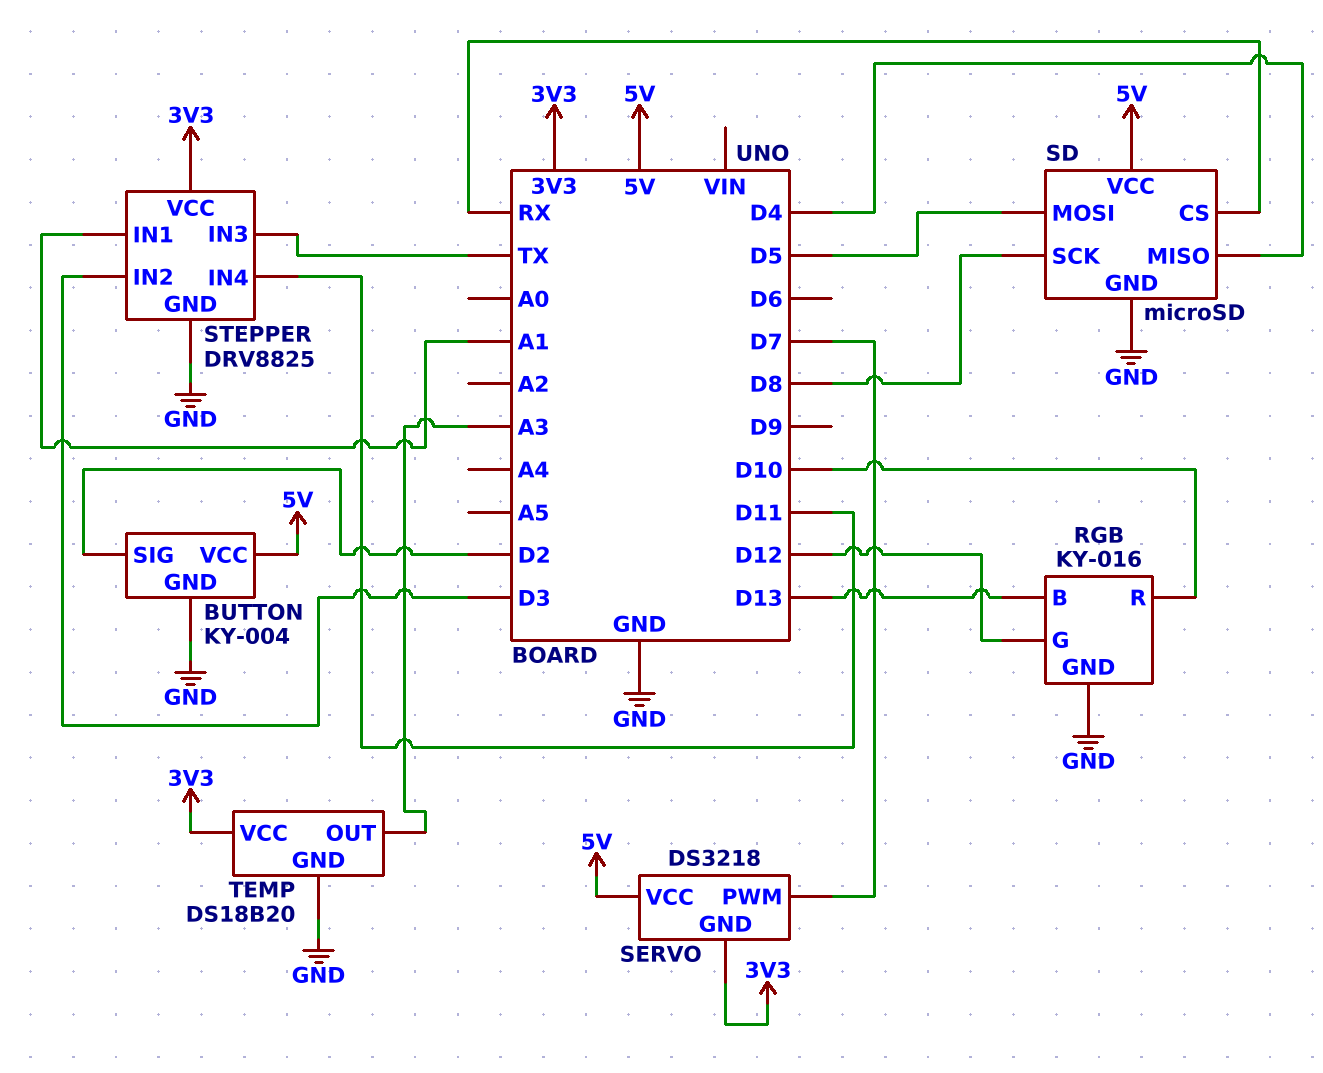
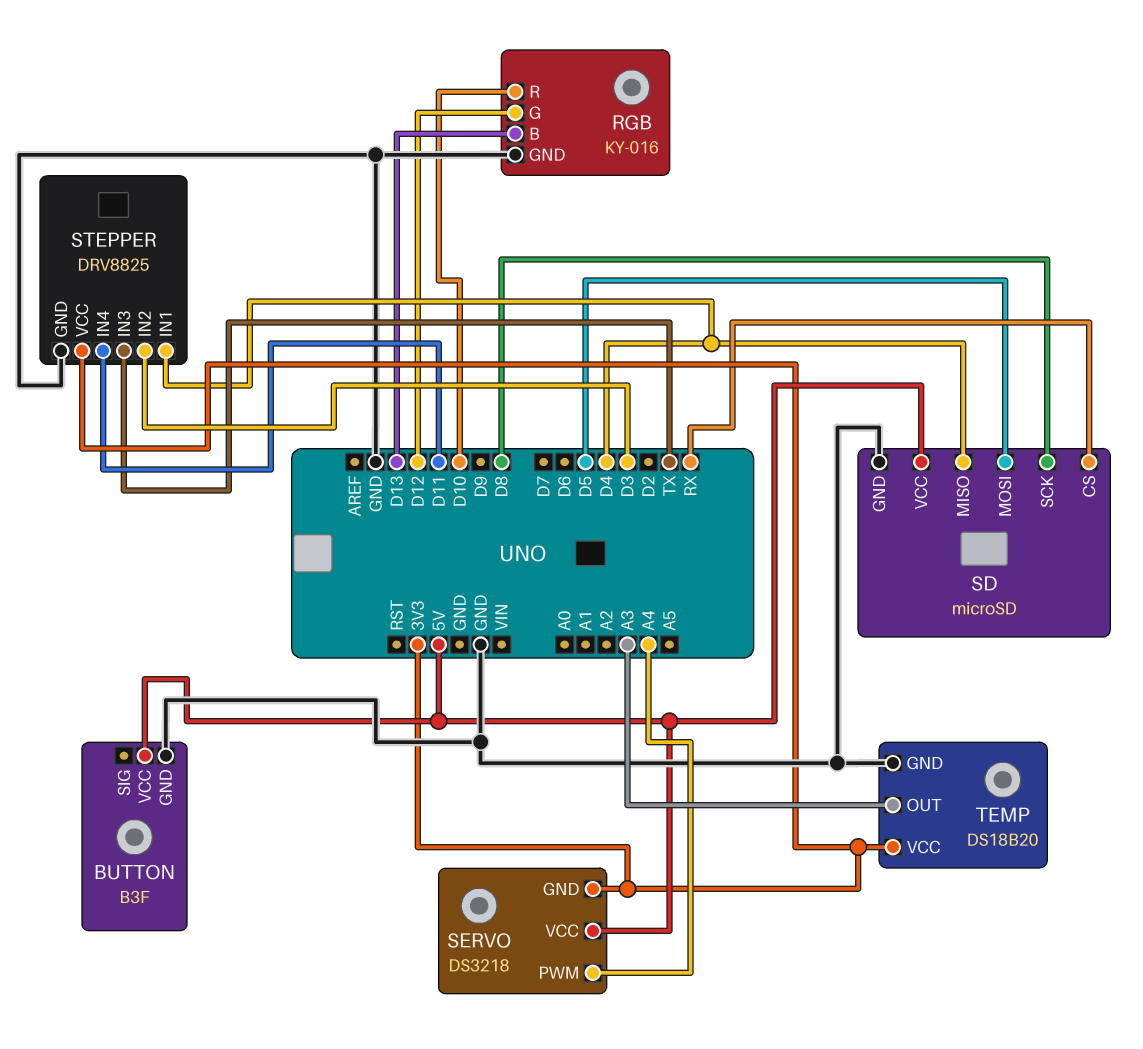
BUTTON: KY-004 -> B3F
BUTTON pin SIG: D2 -> none
SERVO pin PWM: D7 -> A4
STEPPER pin IN1: A1 -> D4

